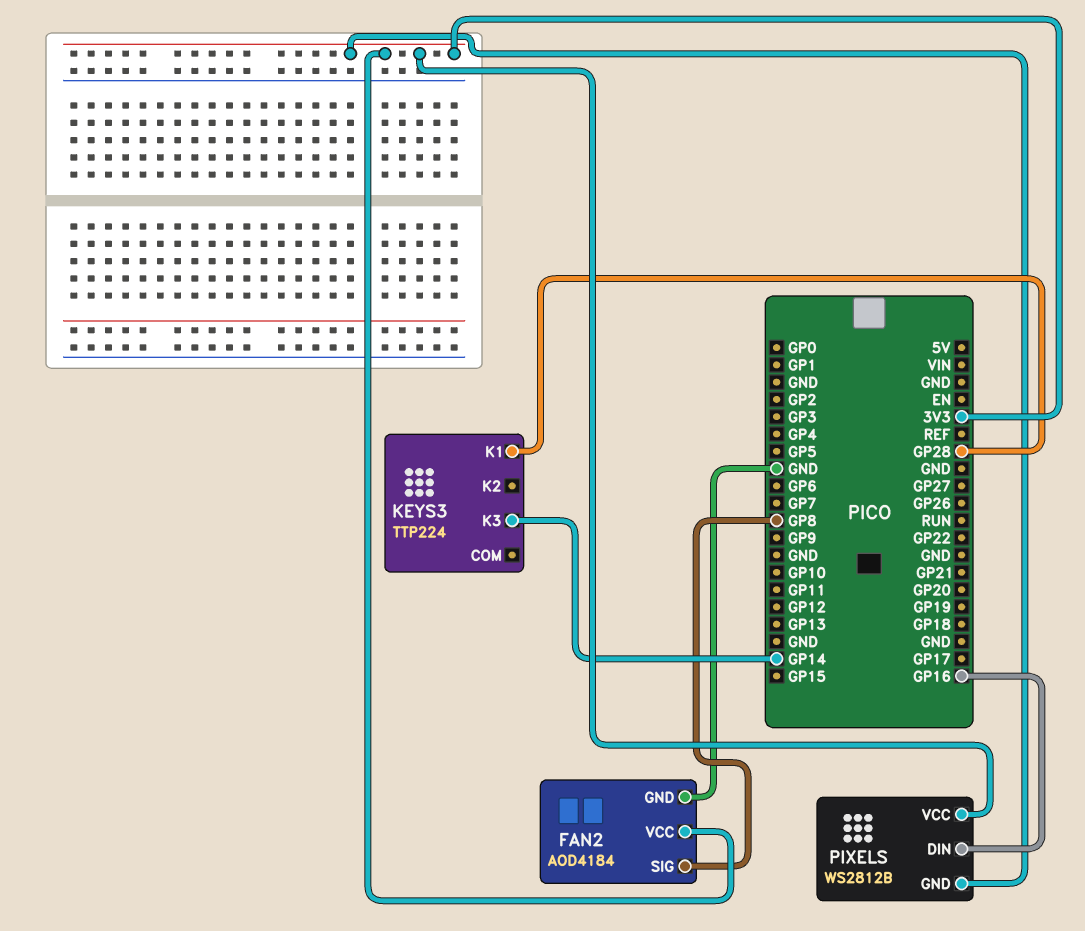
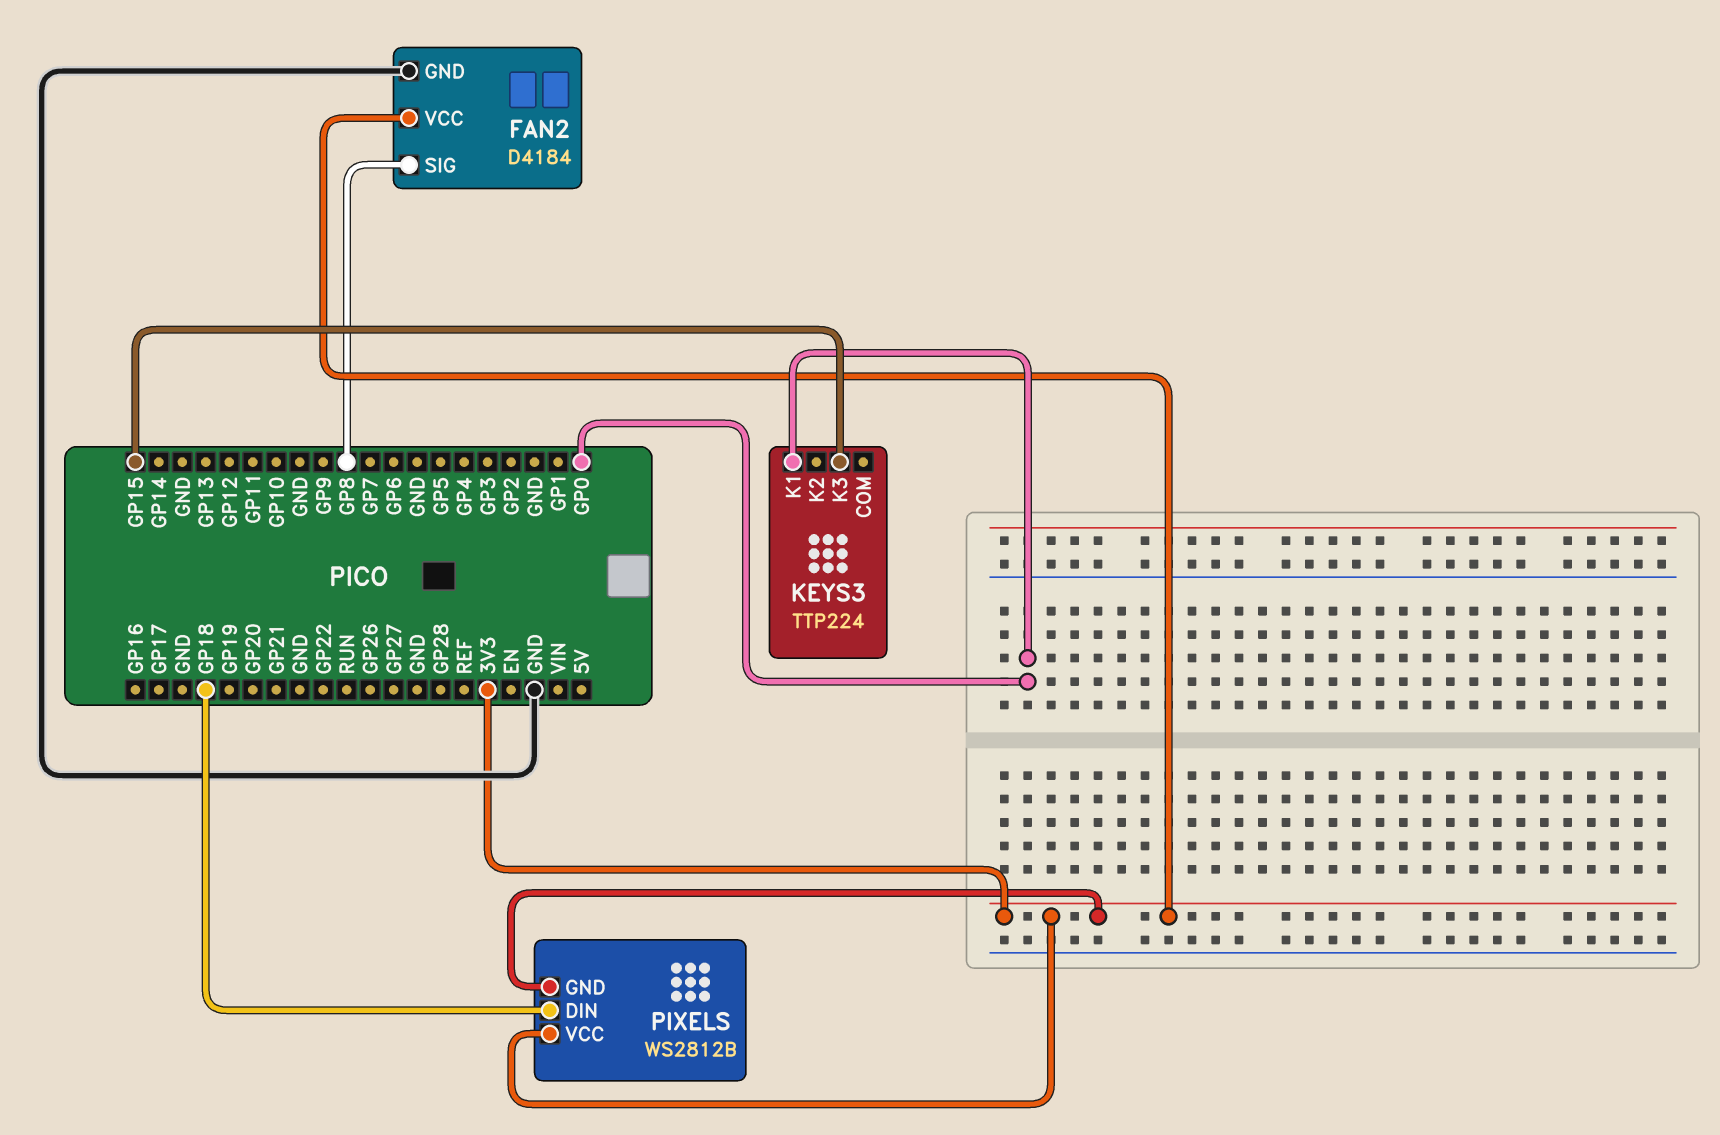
FAN2: AOD4184 -> D4184
KEYS3 pin K1: GP28 -> GP0
KEYS3 pin K3: GP14 -> GP15
PIXELS pin DIN: GP16 -> GP18

